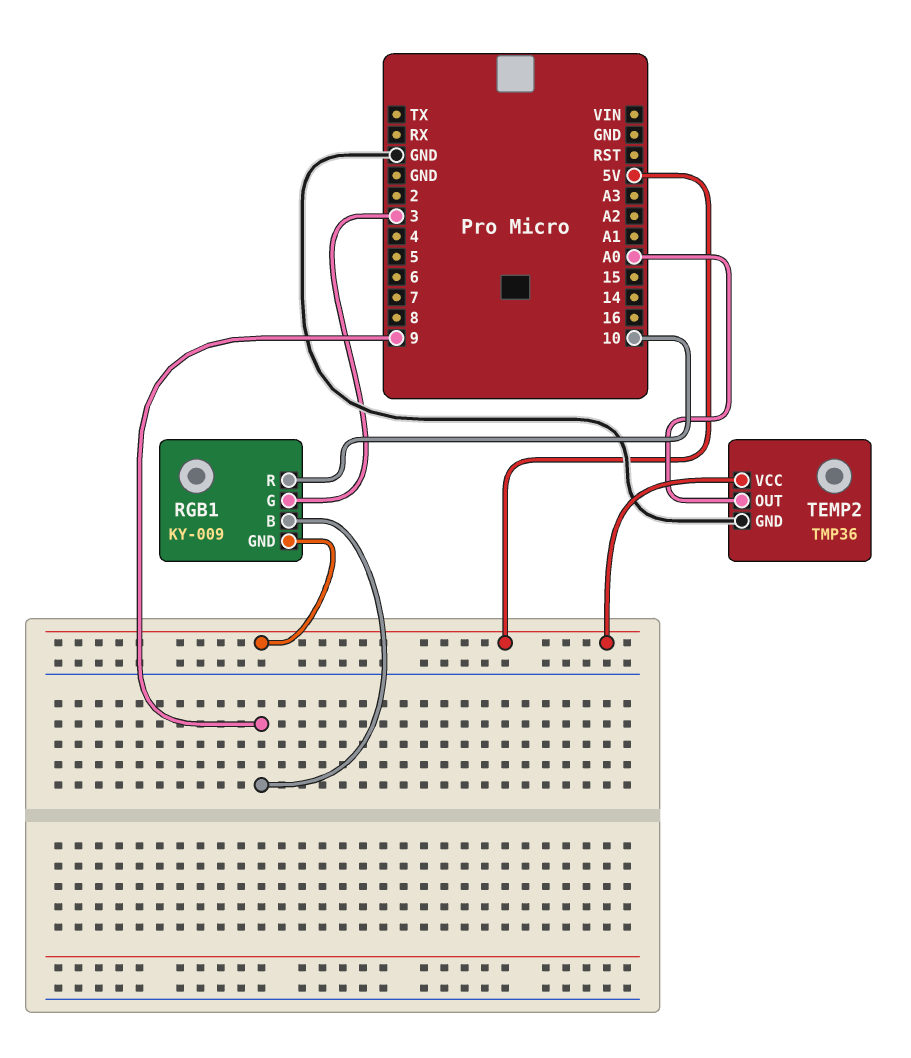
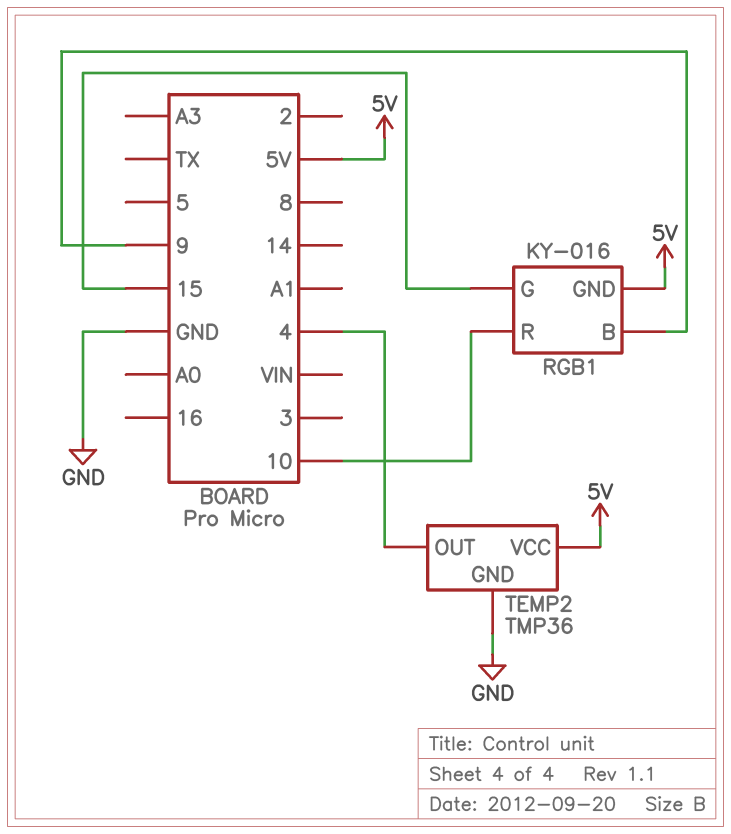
RGB1: KY-009 -> KY-016
RGB1 pin G: 3 -> 15
TEMP2 pin OUT: A0 -> 4

